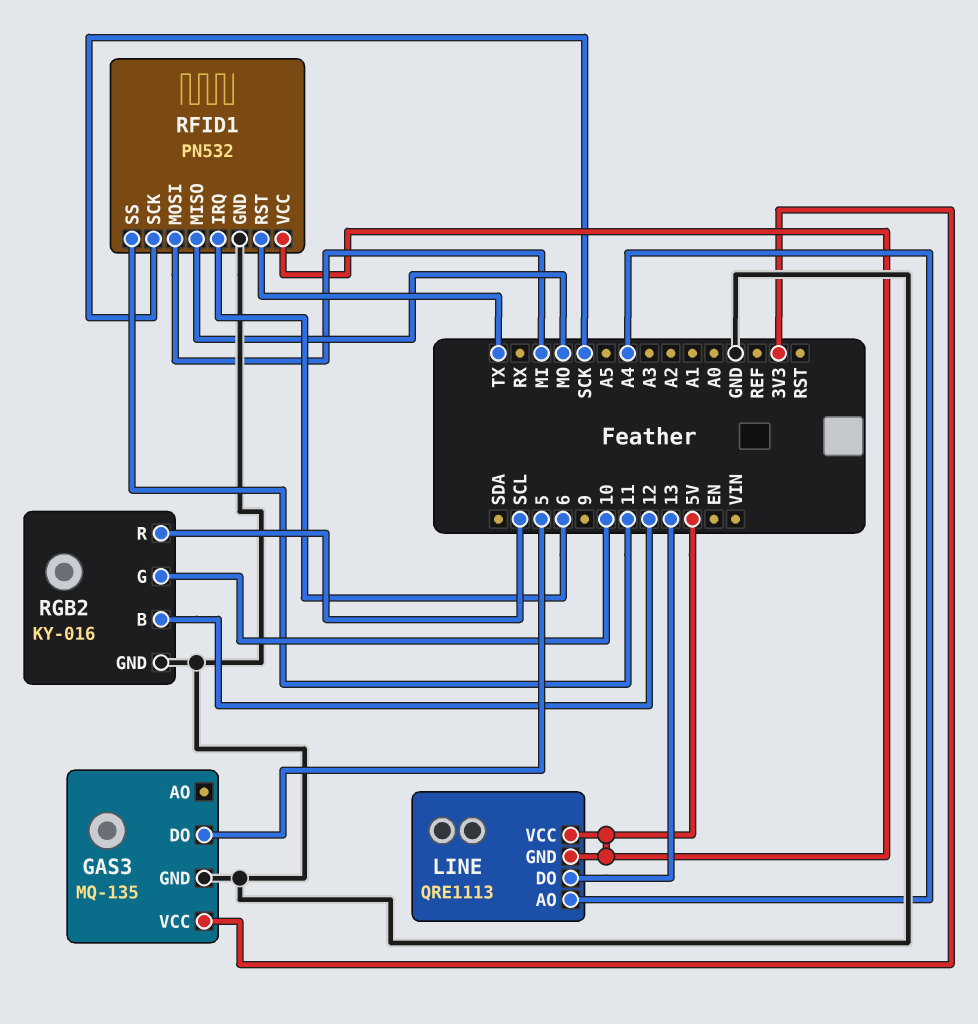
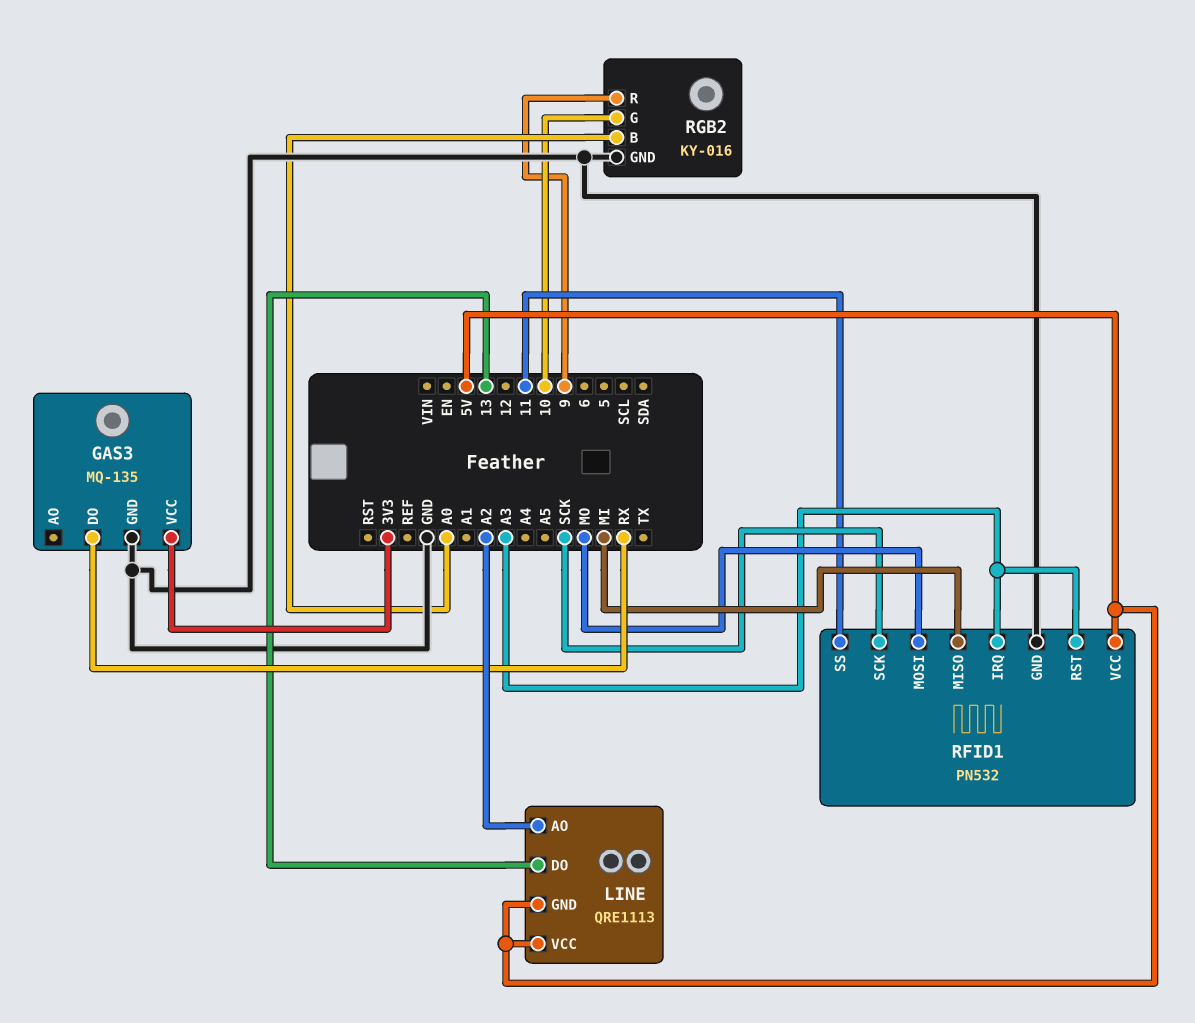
GAS3 pin DO: 5 -> RX
LINE pin AO: A4 -> A2
RFID1 pin IRQ: 6 -> A3
RFID1 pin MISO: MO -> MI
RFID1 pin MOSI: MI -> MO
RFID1 pin RST: TX -> A3
RGB2 pin B: 12 -> A0
RGB2 pin R: SCL -> 9

